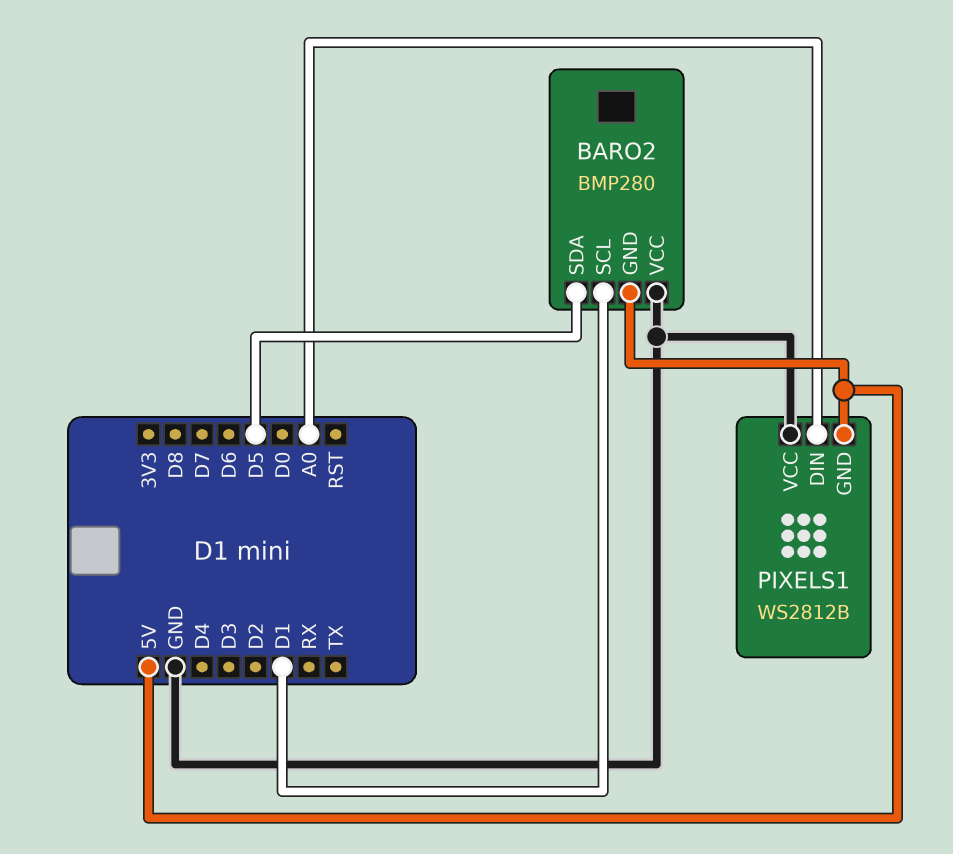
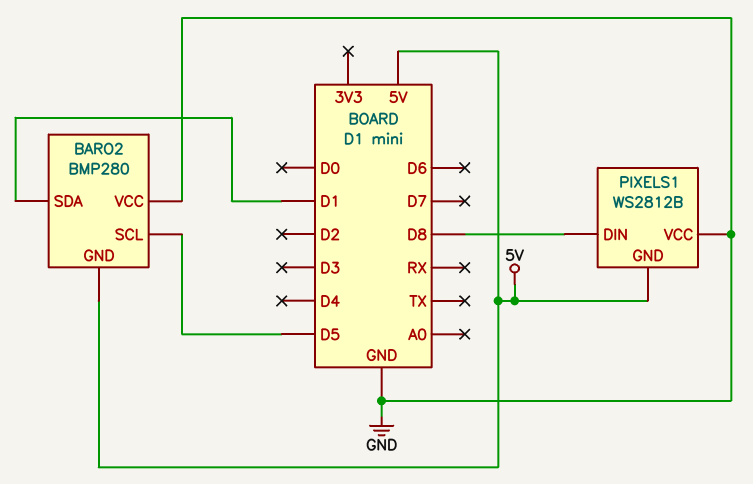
BARO2 pin SCL: D1 -> D5
BARO2 pin SDA: D5 -> D1
PIXELS1 pin DIN: A0 -> D8

